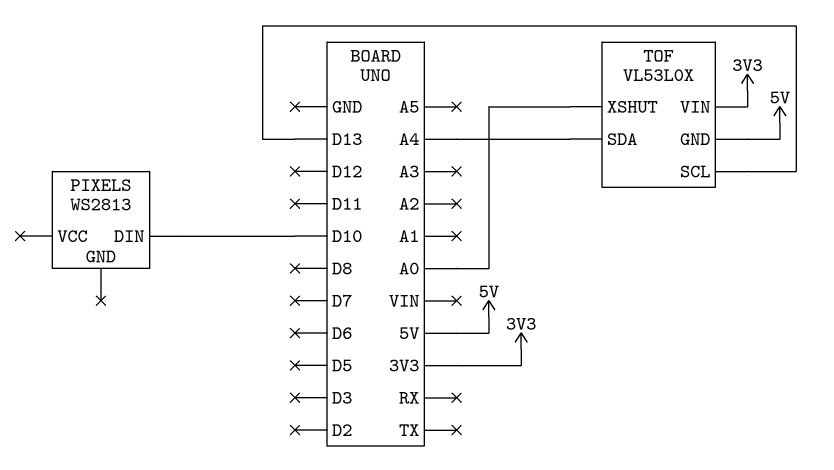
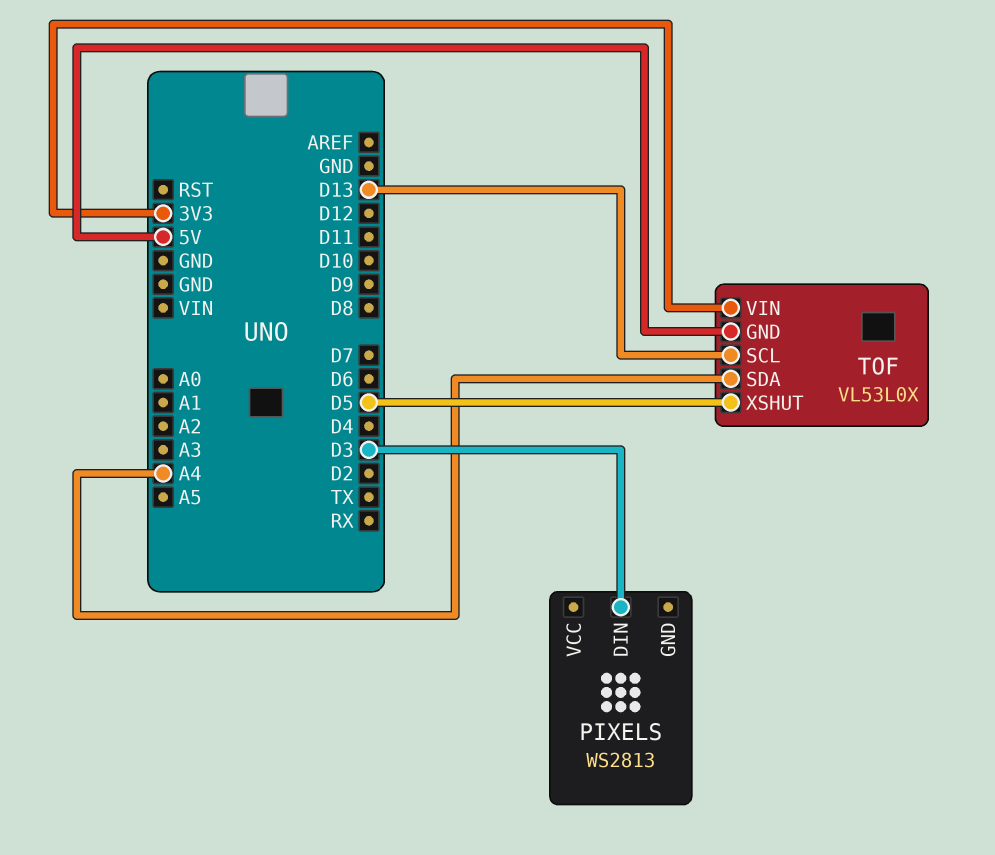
PIXELS pin DIN: D10 -> D3
TOF pin XSHUT: A0 -> D5

